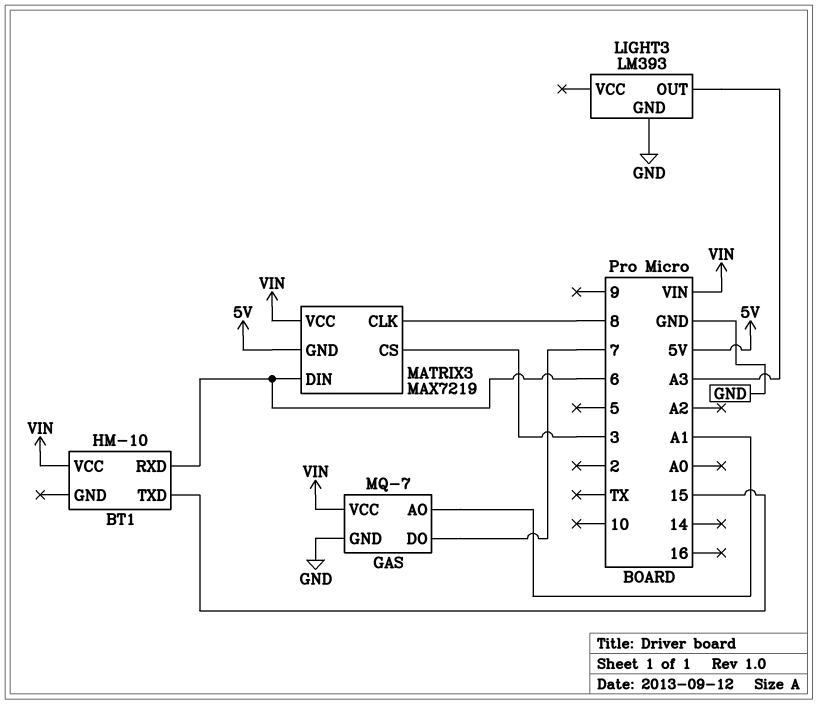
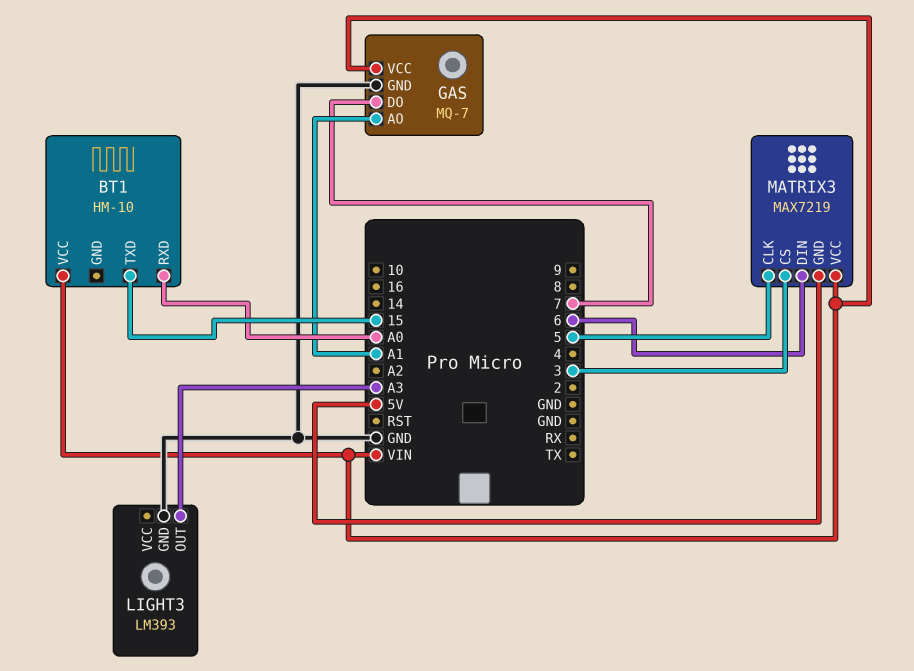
BT1 pin RXD: 6 -> A0
MATRIX3 pin CLK: 8 -> 5

